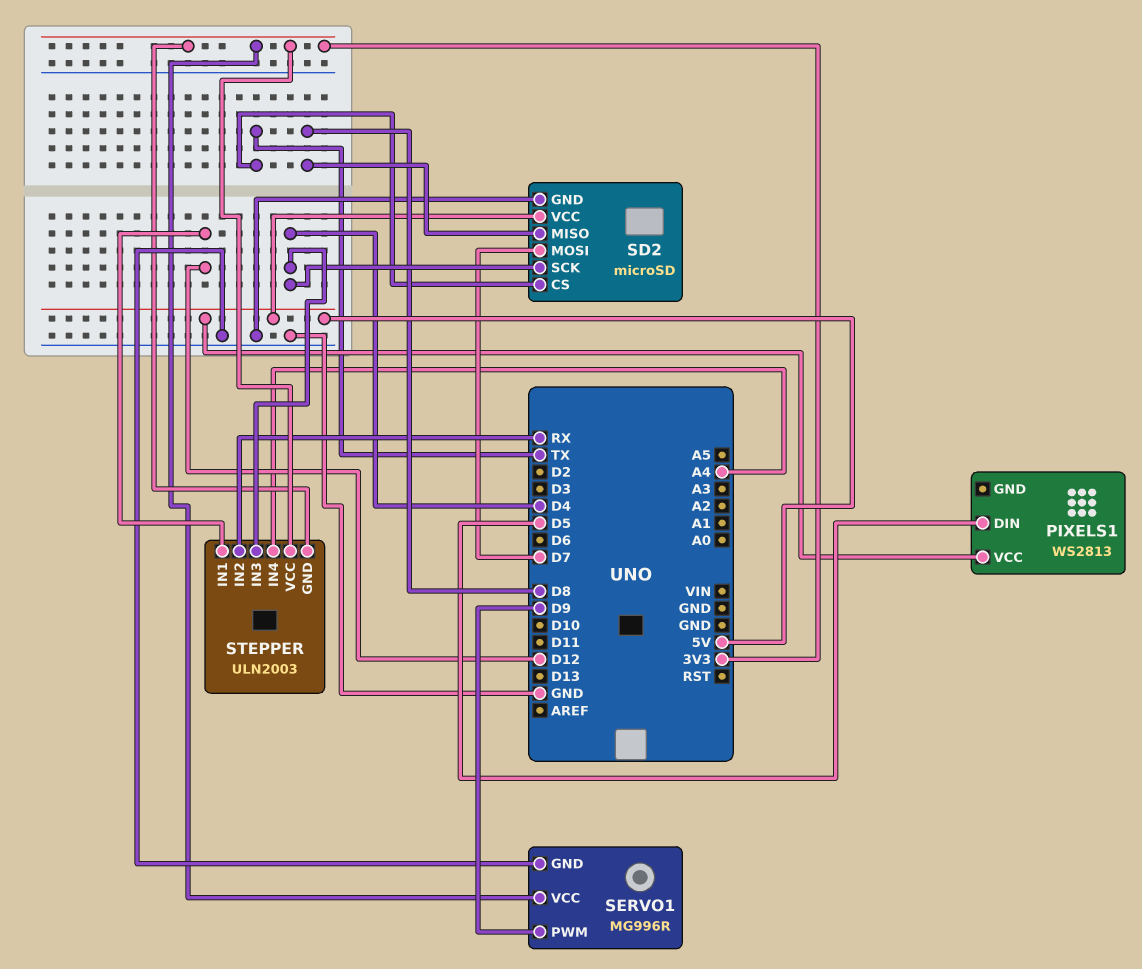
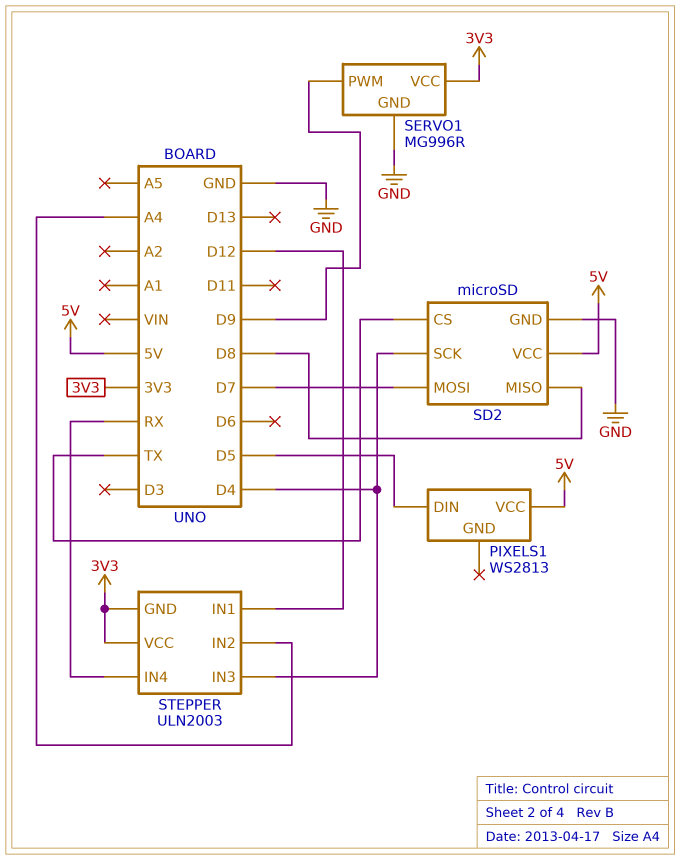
STEPPER pin IN2: RX -> A4
STEPPER pin IN4: A4 -> RX

